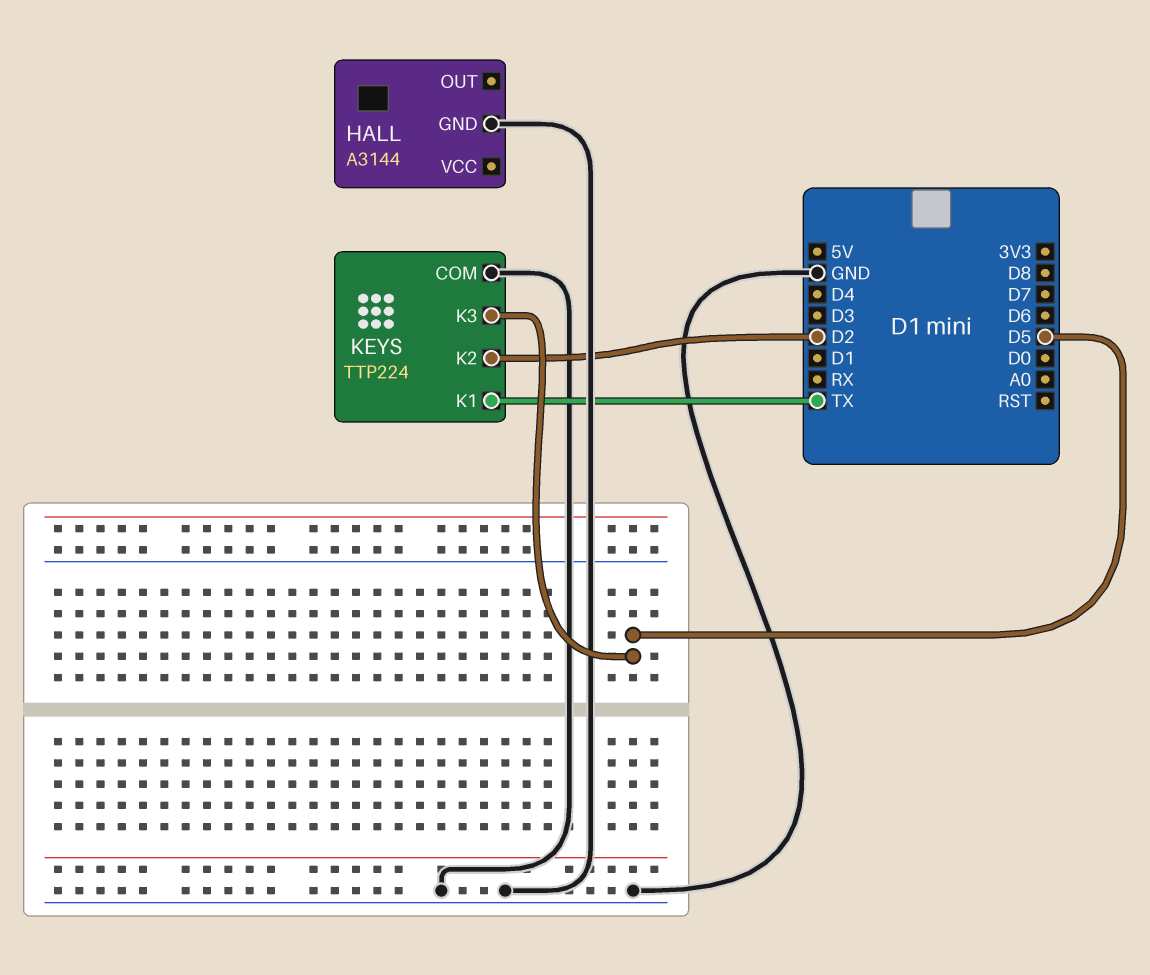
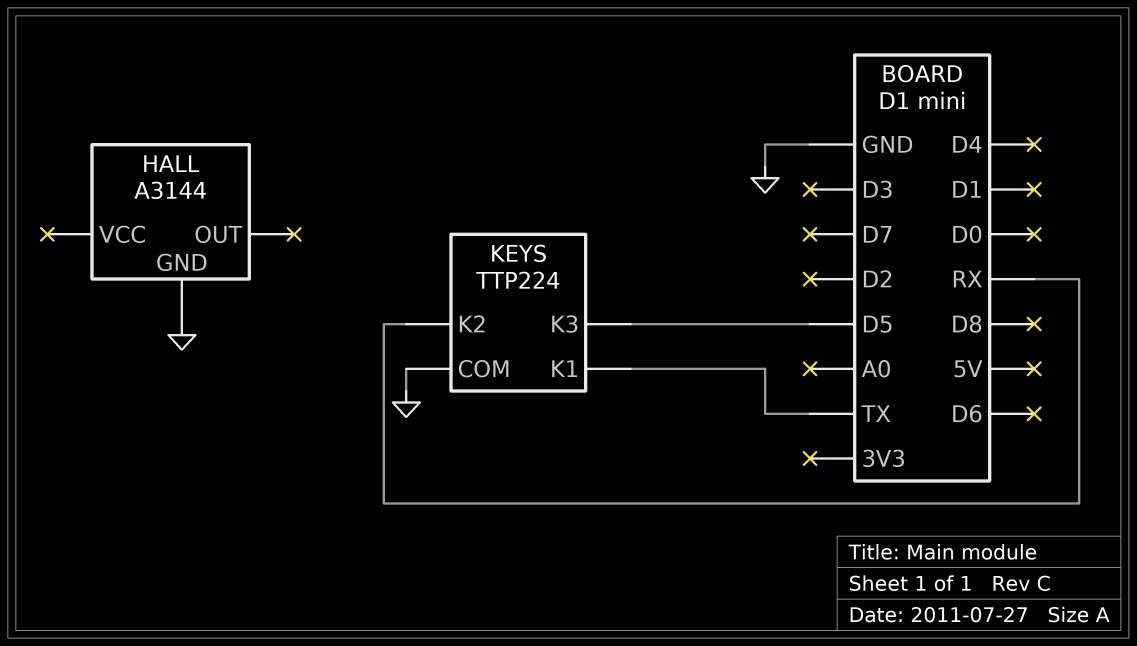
KEYS pin K2: D2 -> RX

